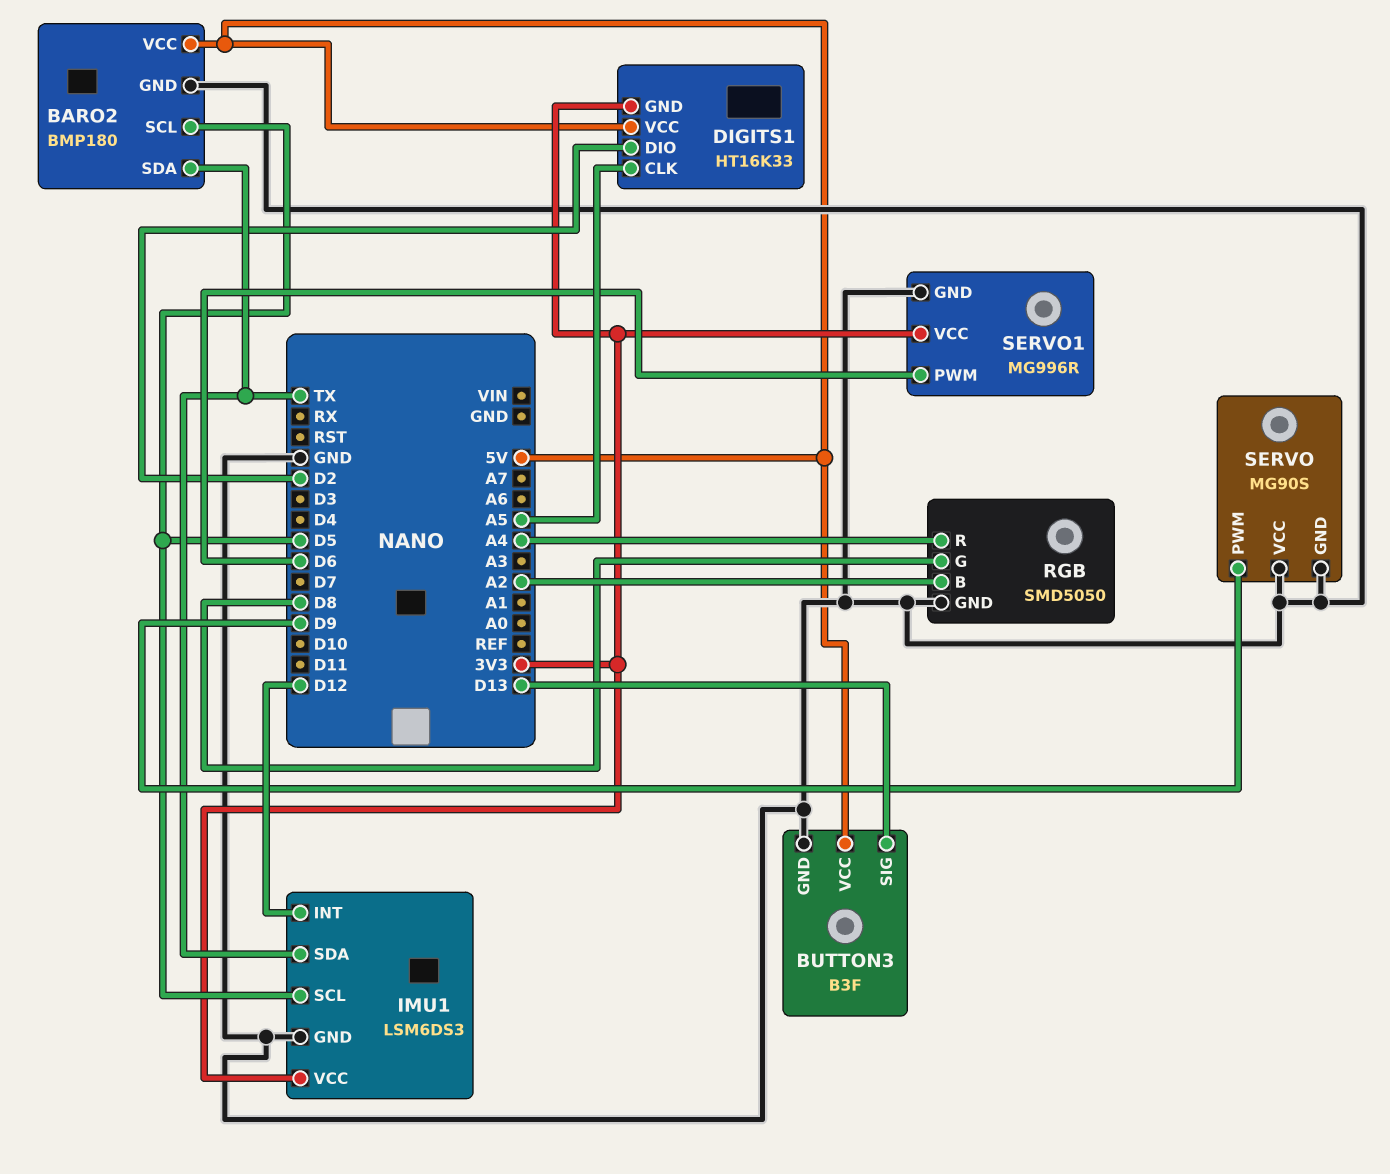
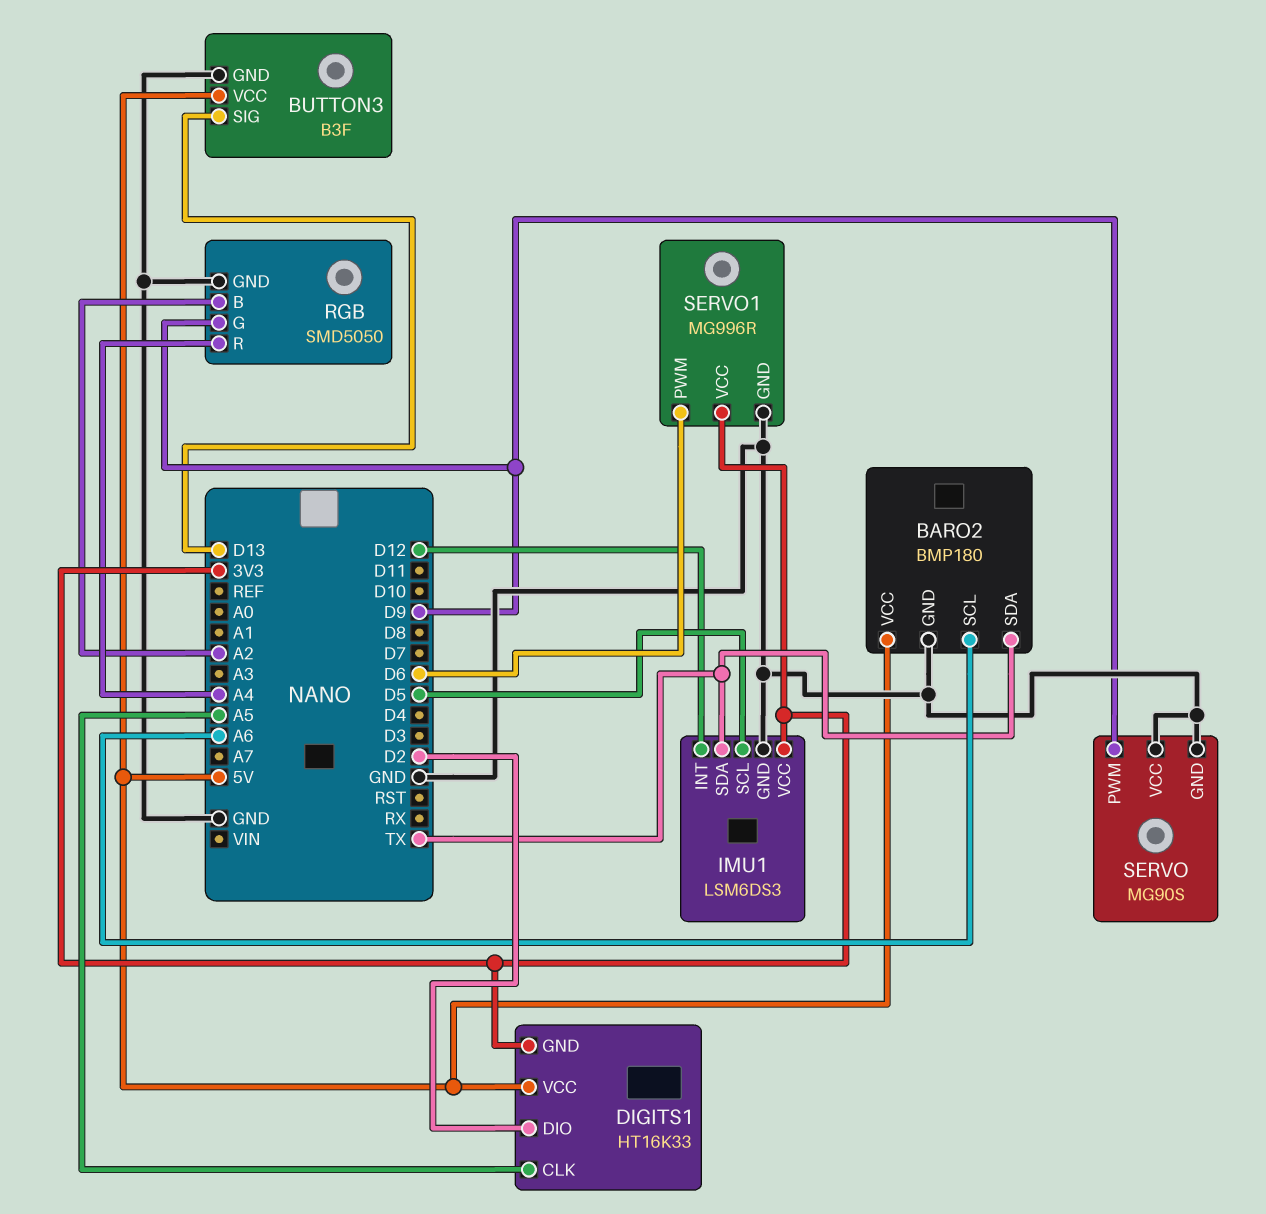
BARO2 pin SCL: D5 -> A6
RGB pin G: D8 -> D9

